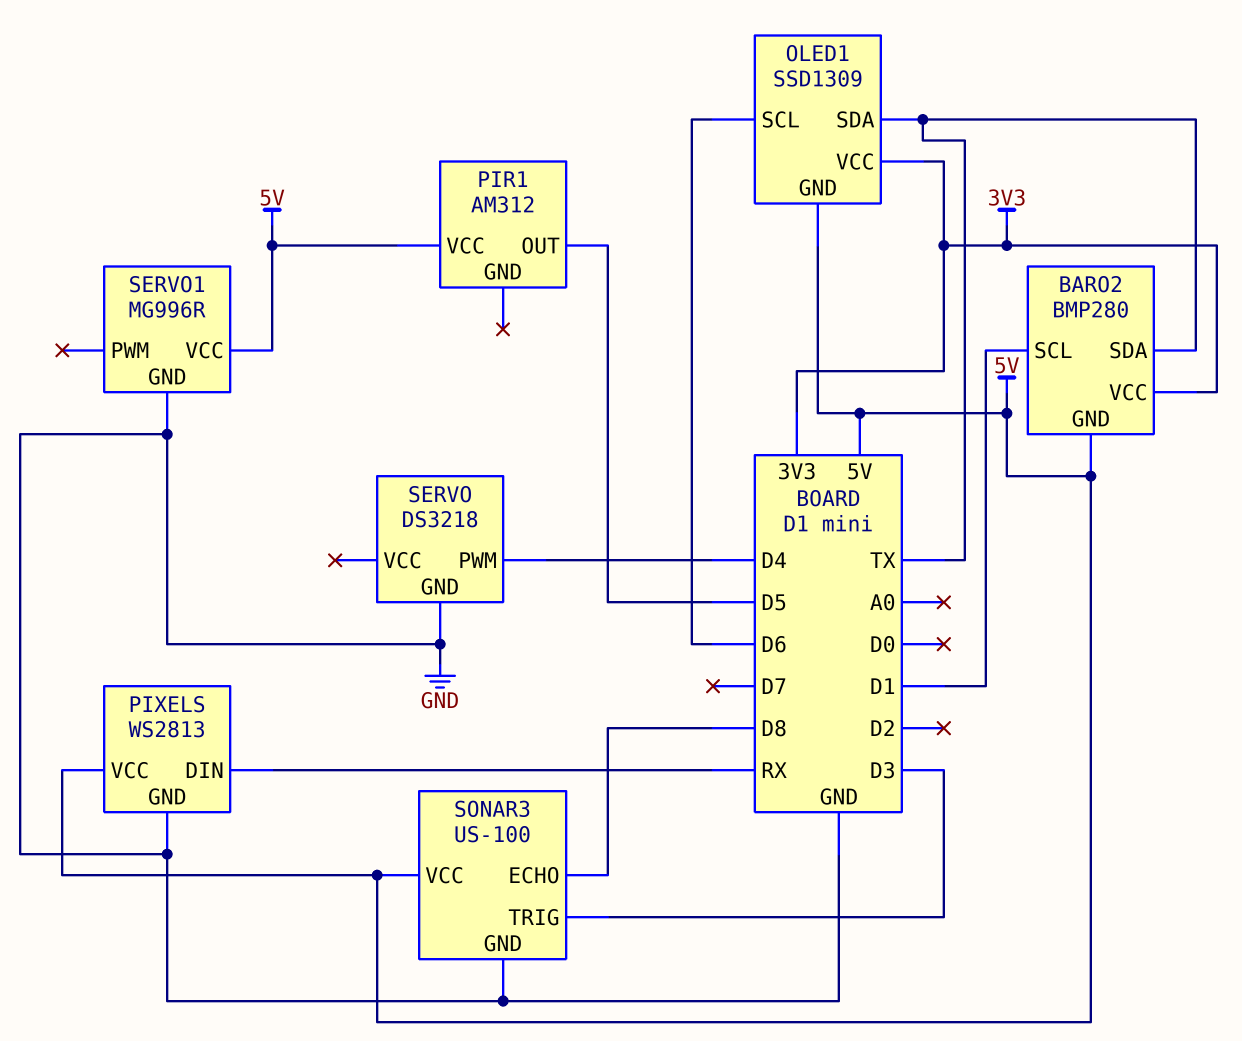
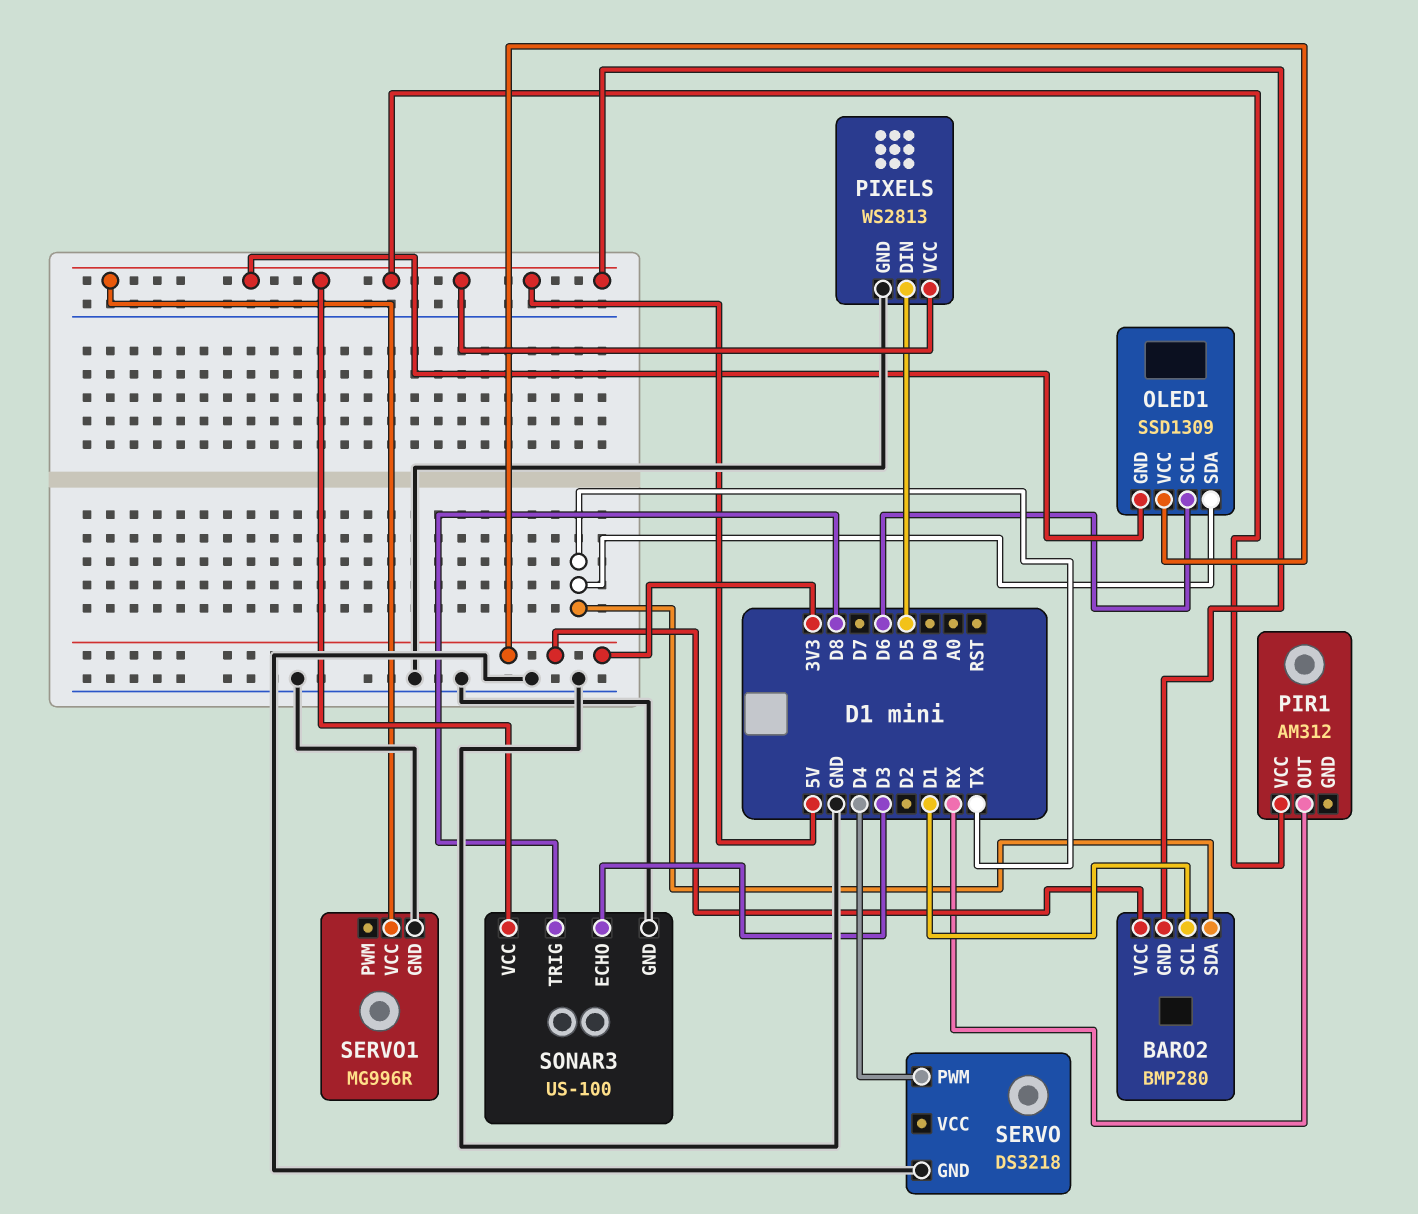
PIR1 pin OUT: D5 -> RX
PIXELS pin DIN: RX -> D5
SONAR3 pin ECHO: D8 -> D3
SONAR3 pin TRIG: D3 -> D8

